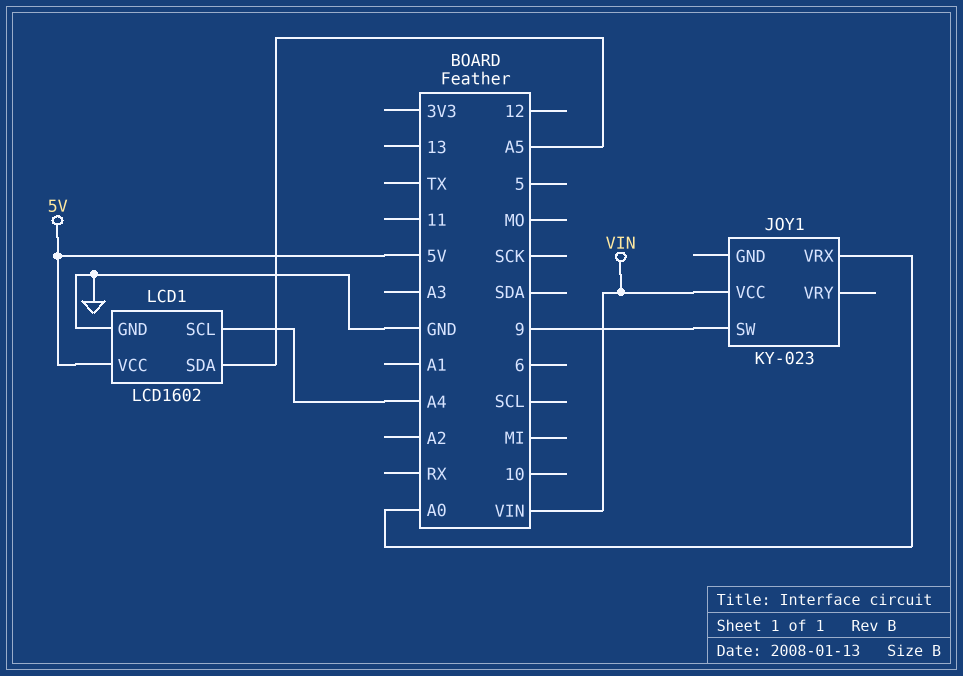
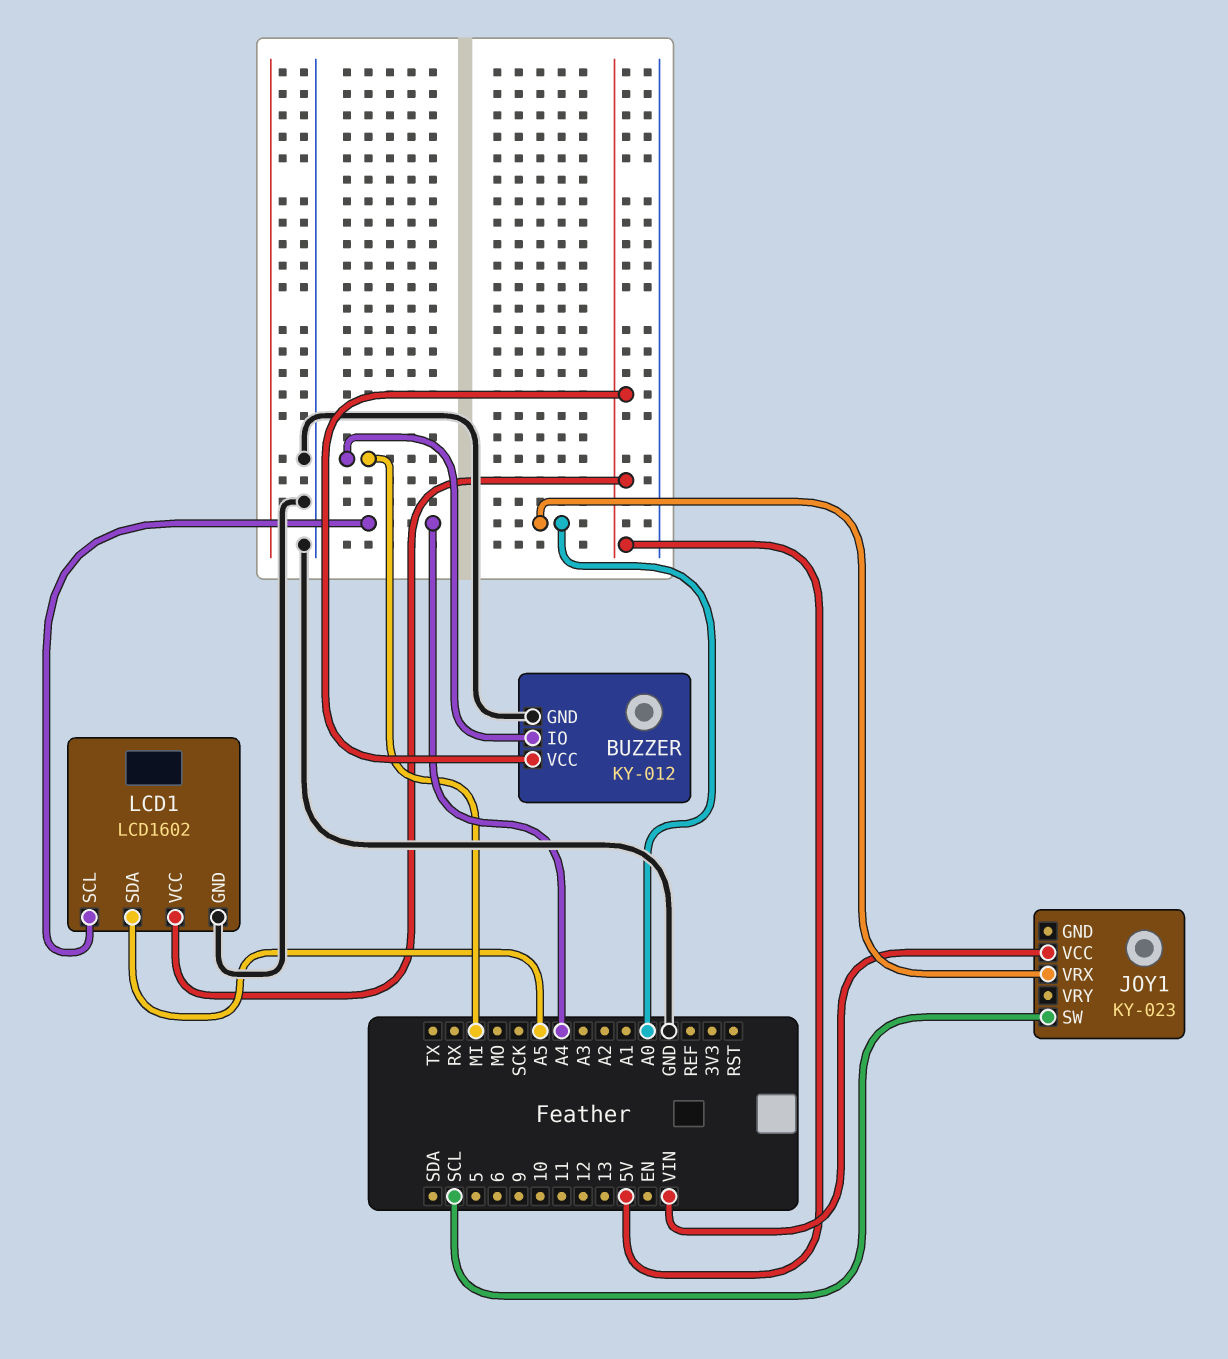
BUZZER: none -> KY-012
BUZZER pin GND: none -> GND
BUZZER pin IO: none -> MI
BUZZER pin VCC: none -> 5V
JOY1 pin SW: 9 -> SCL

